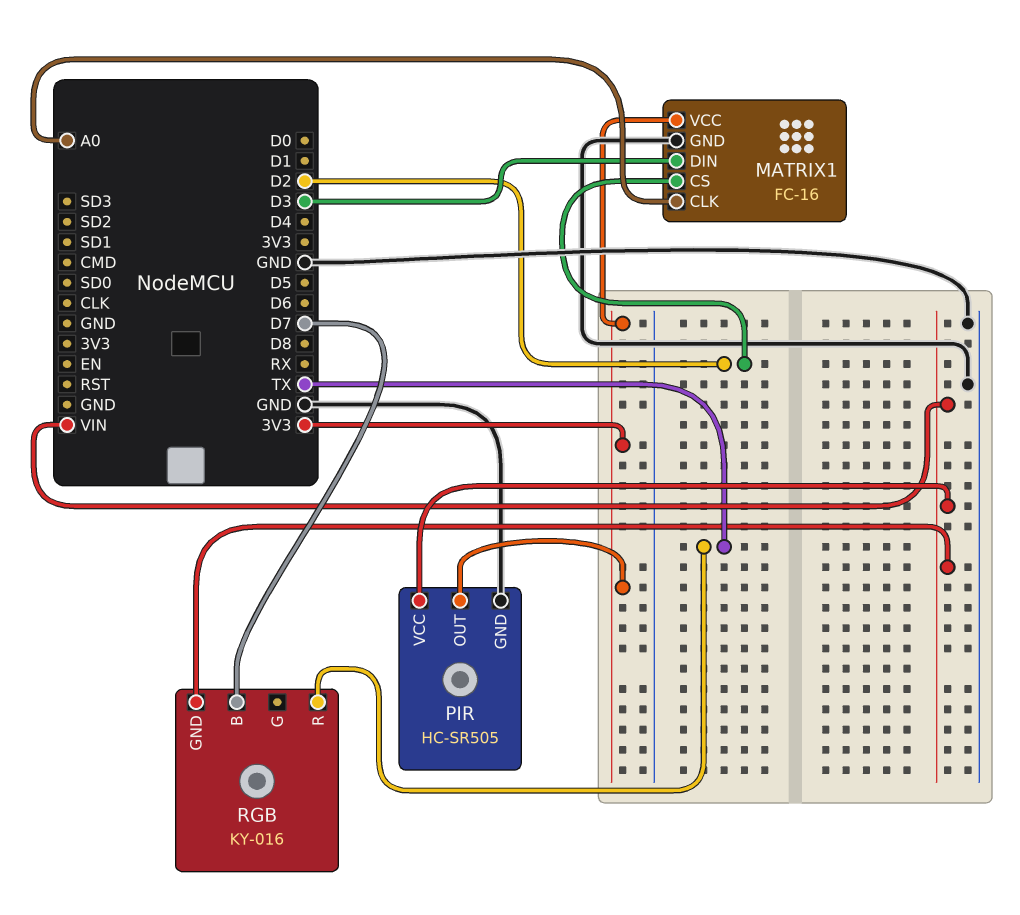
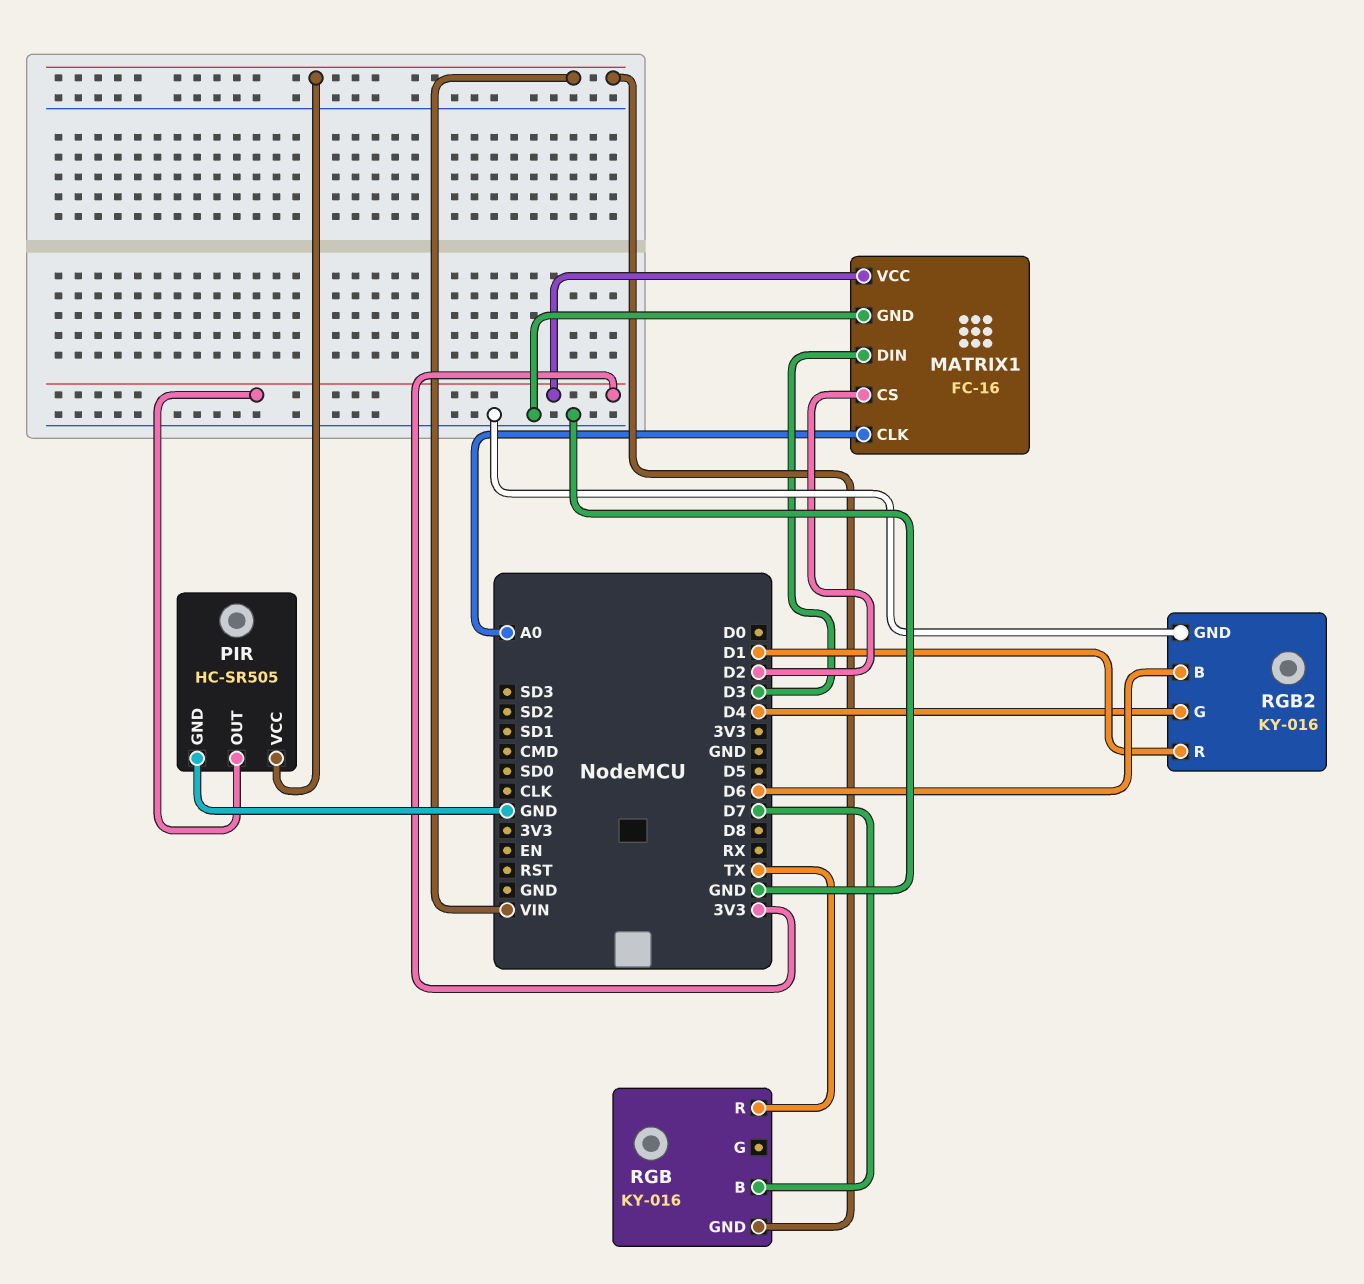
RGB2: none -> KY-016
RGB2 pin B: none -> D6
RGB2 pin G: none -> D4
RGB2 pin GND: none -> GND
RGB2 pin R: none -> D1

